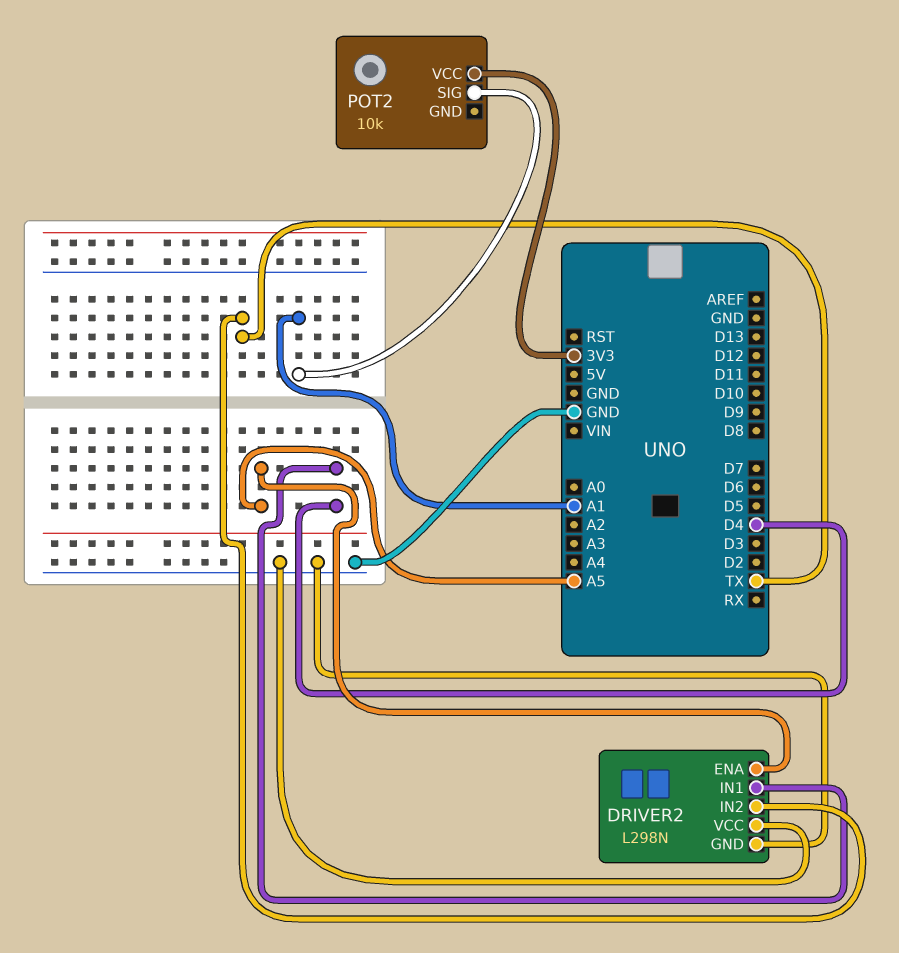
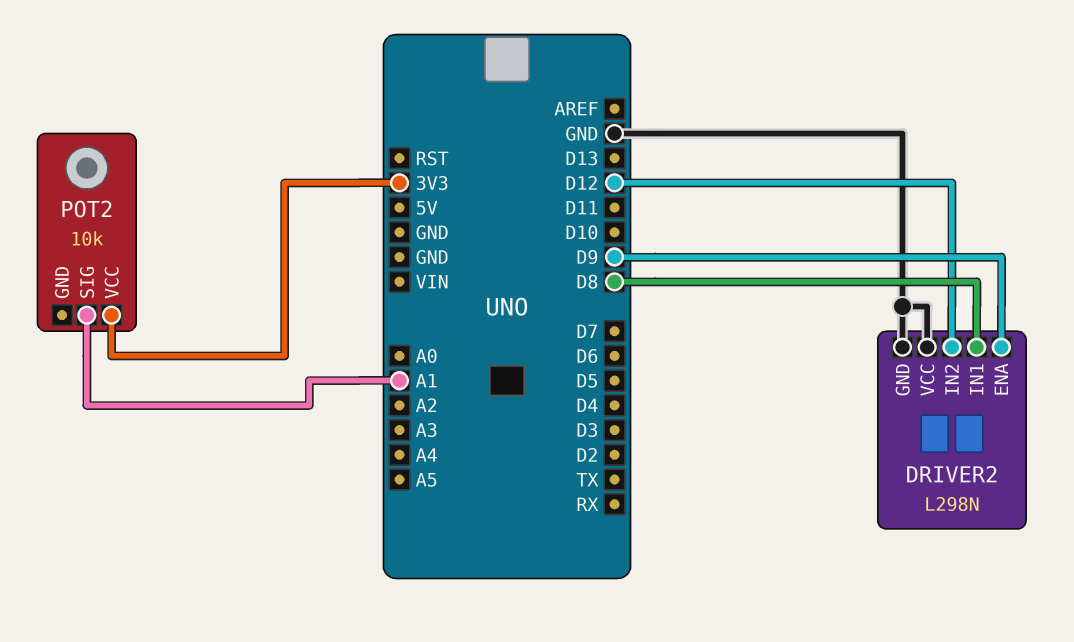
DRIVER2 pin ENA: A5 -> D9
DRIVER2 pin IN1: D4 -> D8
DRIVER2 pin IN2: TX -> D12

